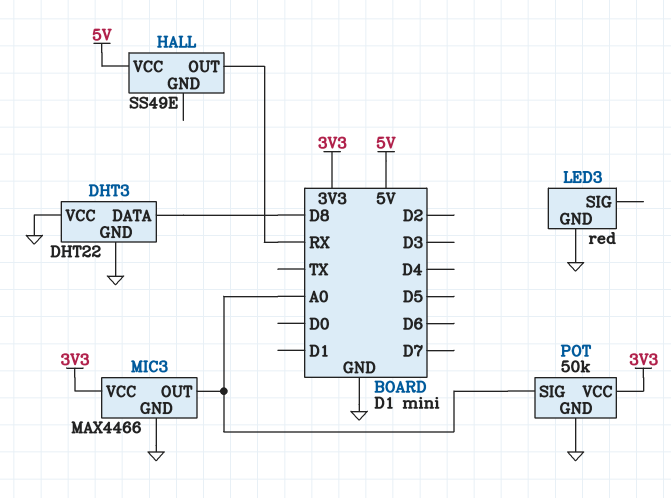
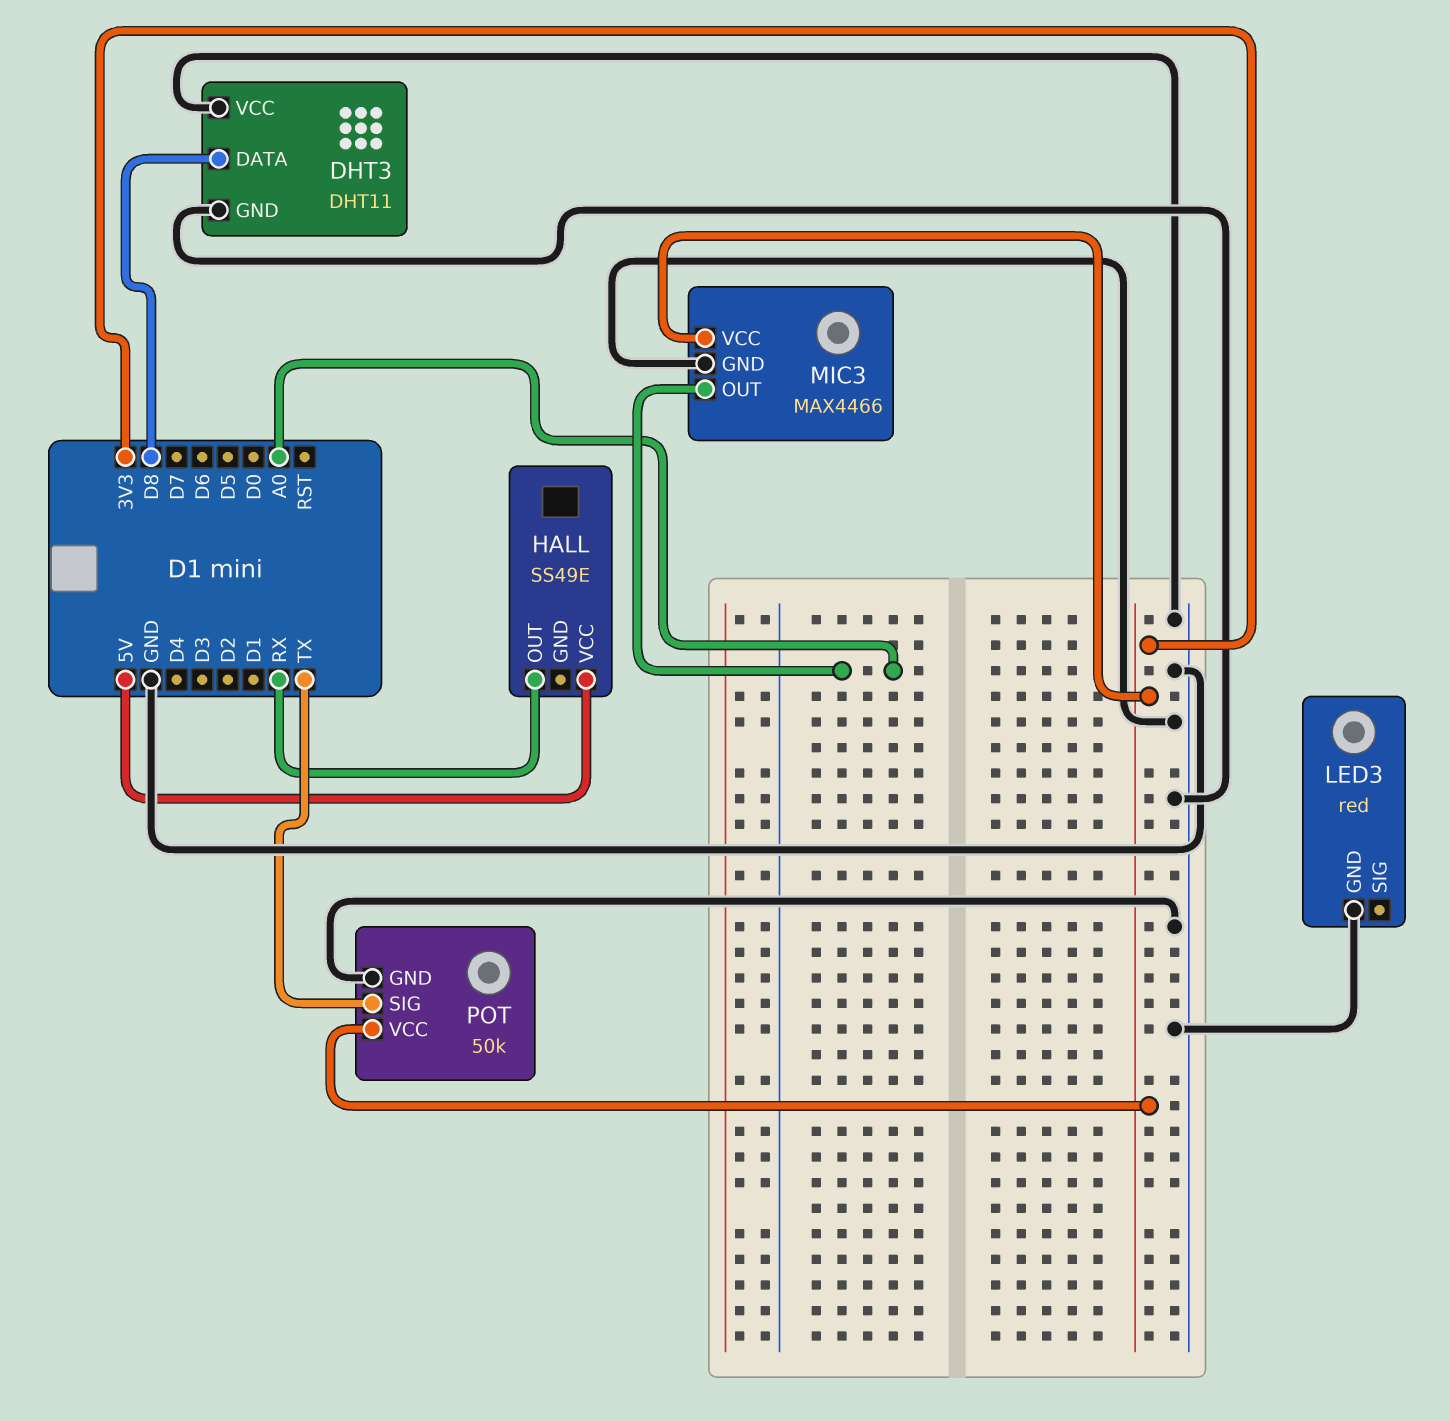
DHT3: DHT22 -> DHT11
POT pin SIG: A0 -> TX

